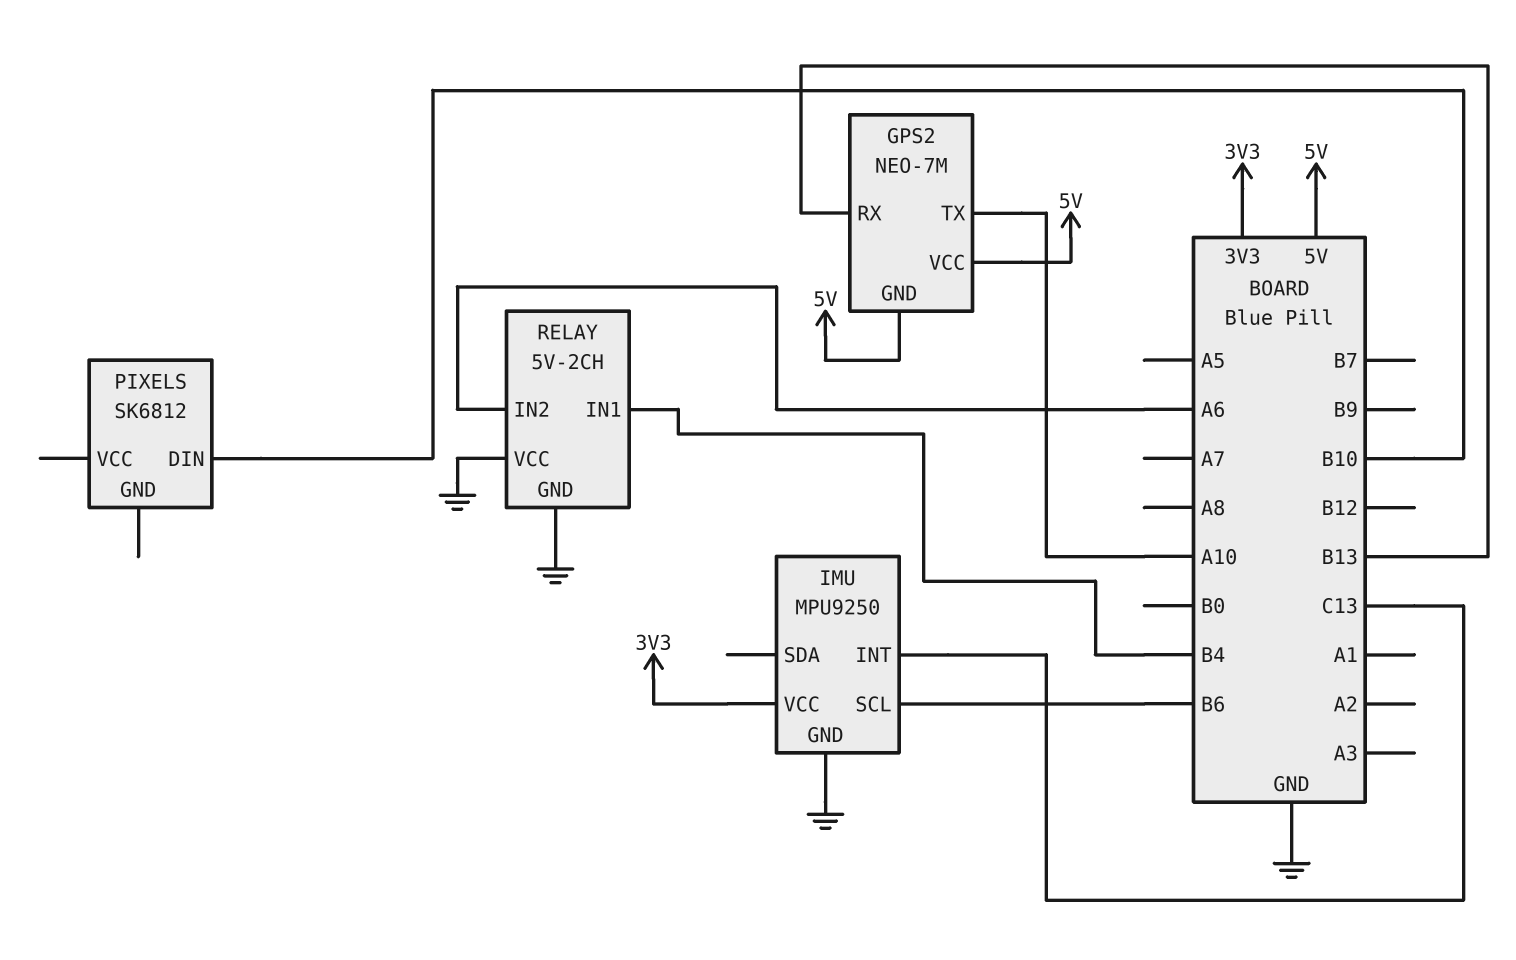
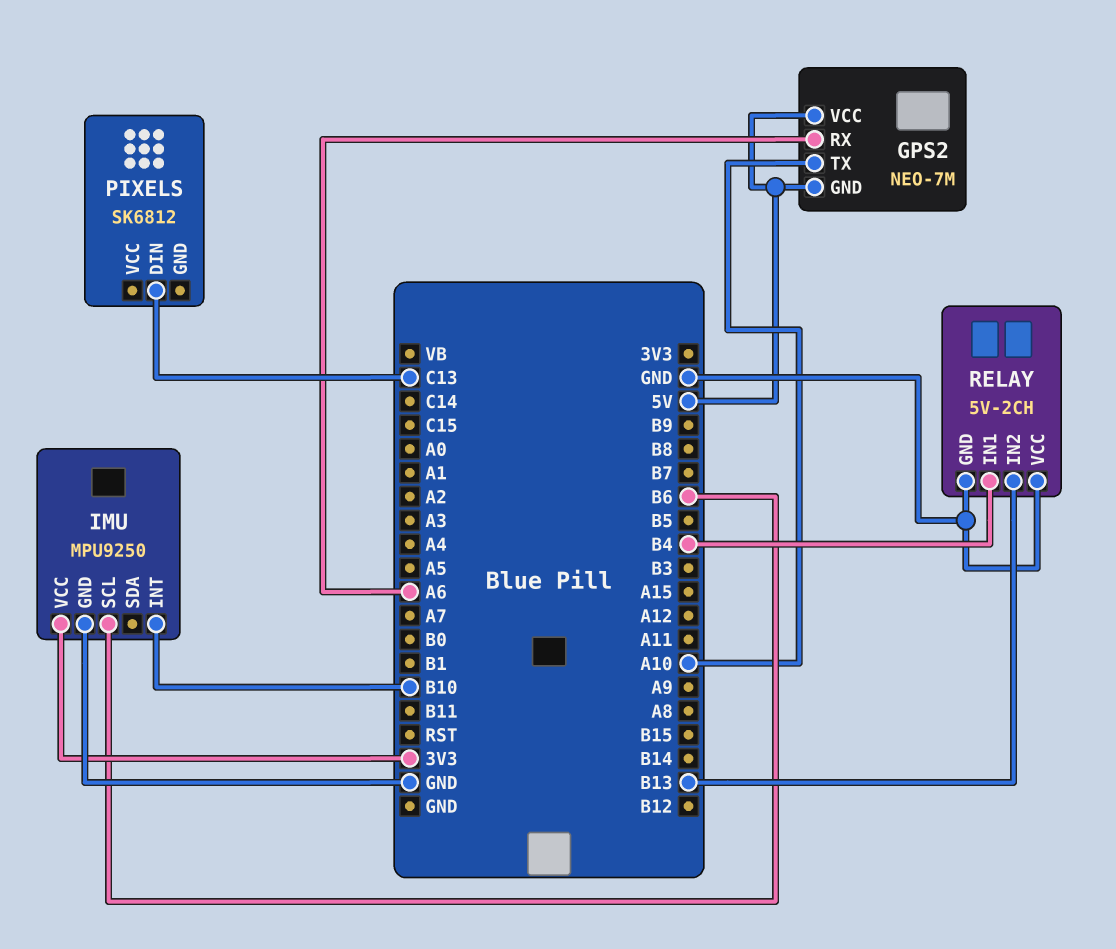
GPS2 pin RX: B13 -> A6
IMU pin INT: C13 -> B10
PIXELS pin DIN: B10 -> C13
RELAY pin IN2: A6 -> B13

